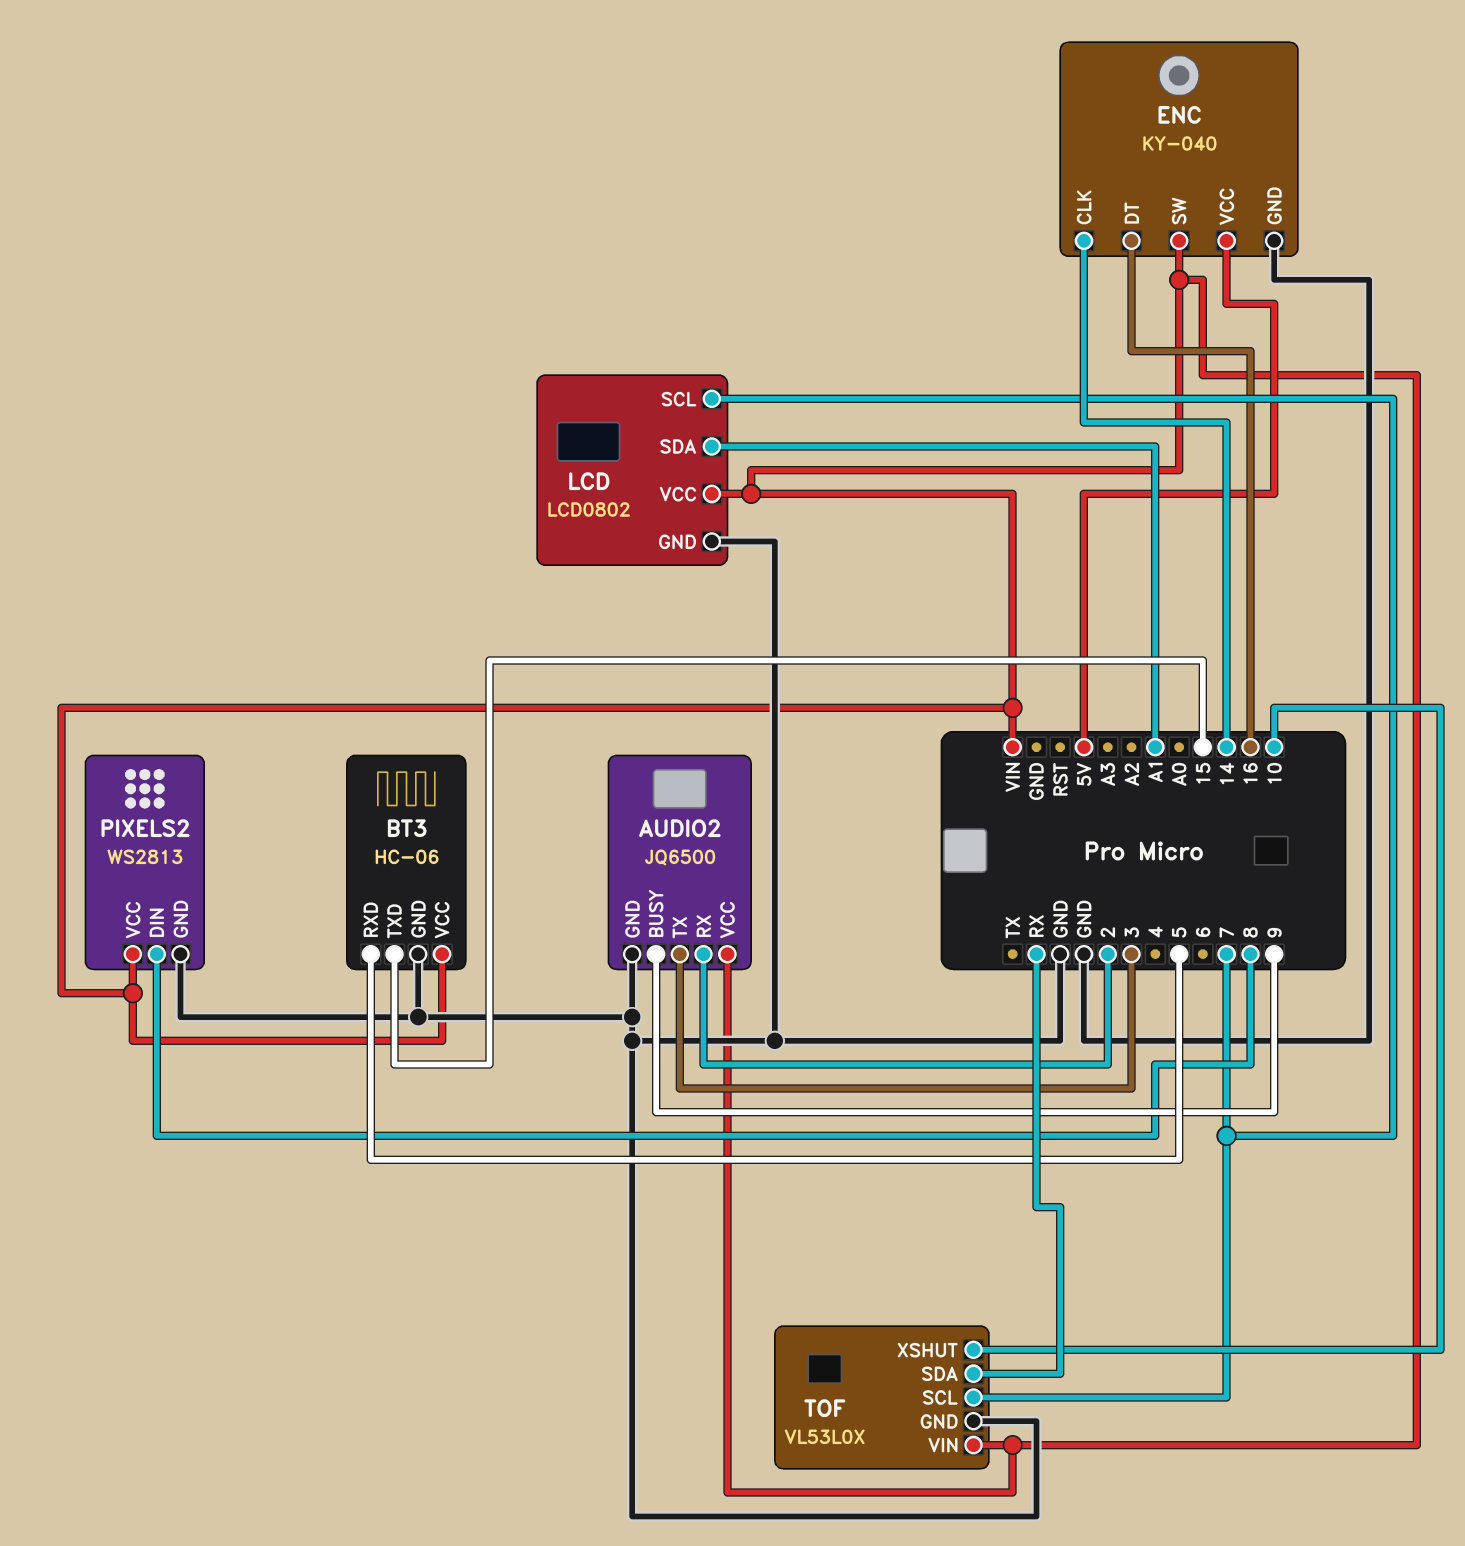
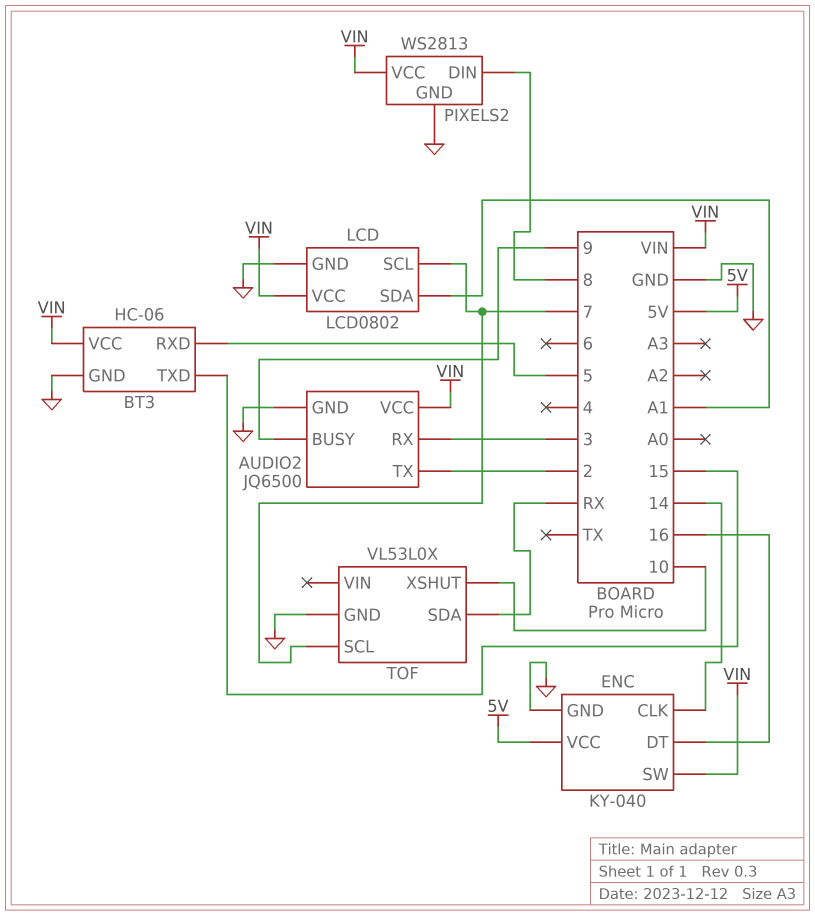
AUDIO2 pin RX: 2 -> 3
AUDIO2 pin TX: 3 -> 2
TOF pin VIN: VIN -> none

